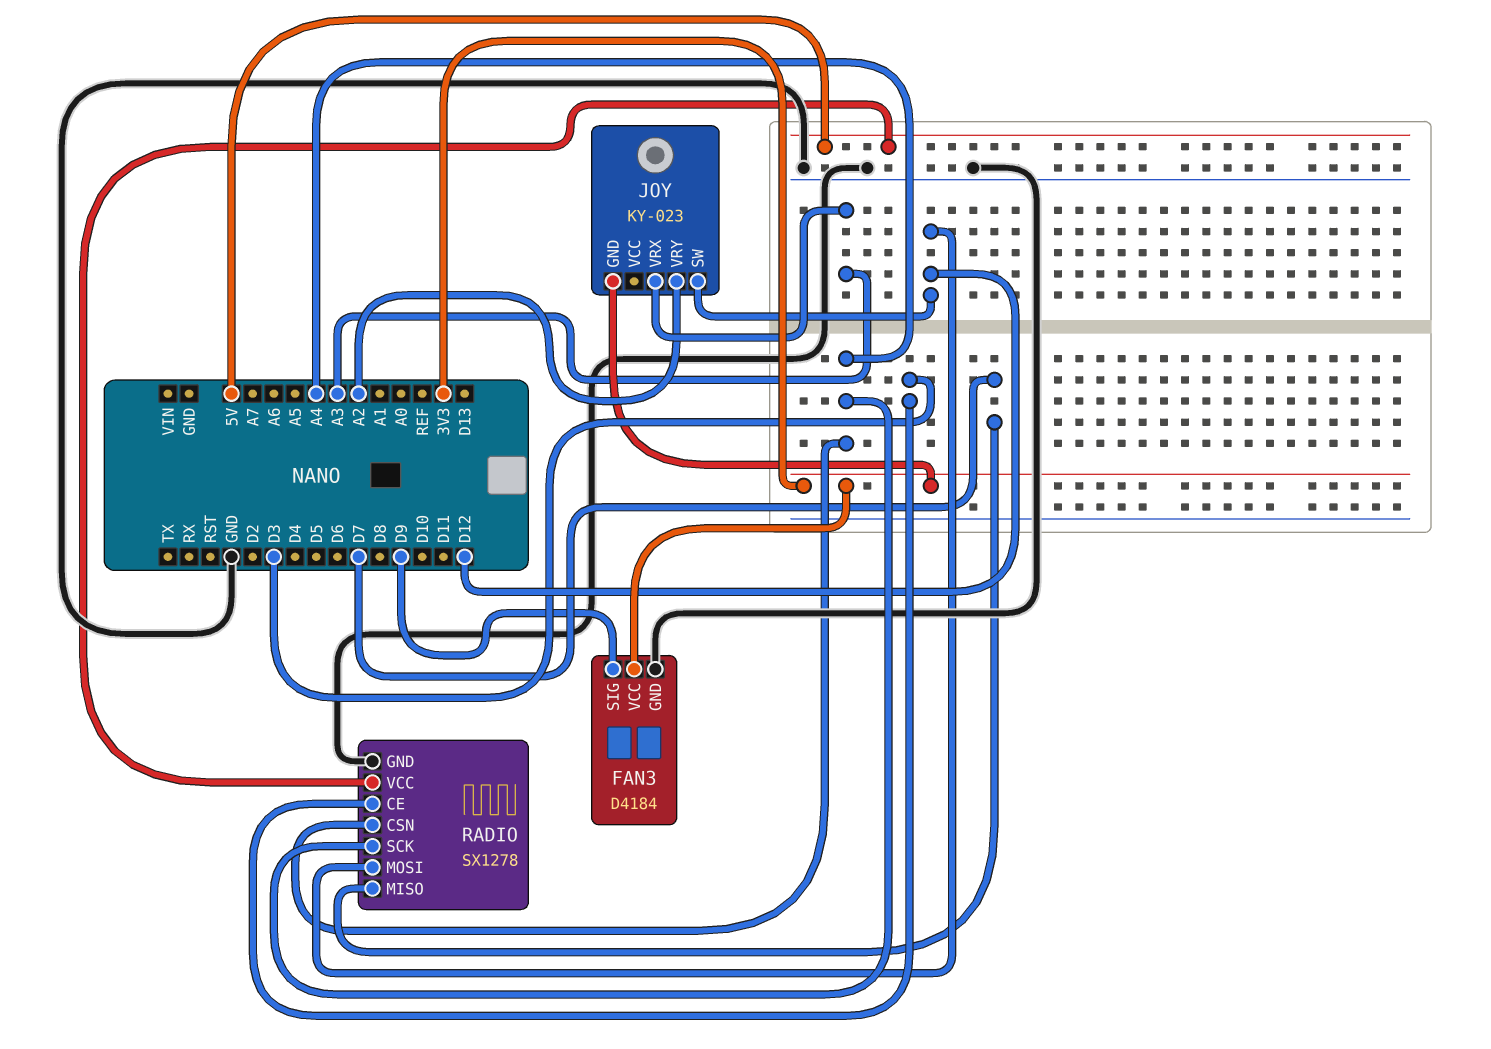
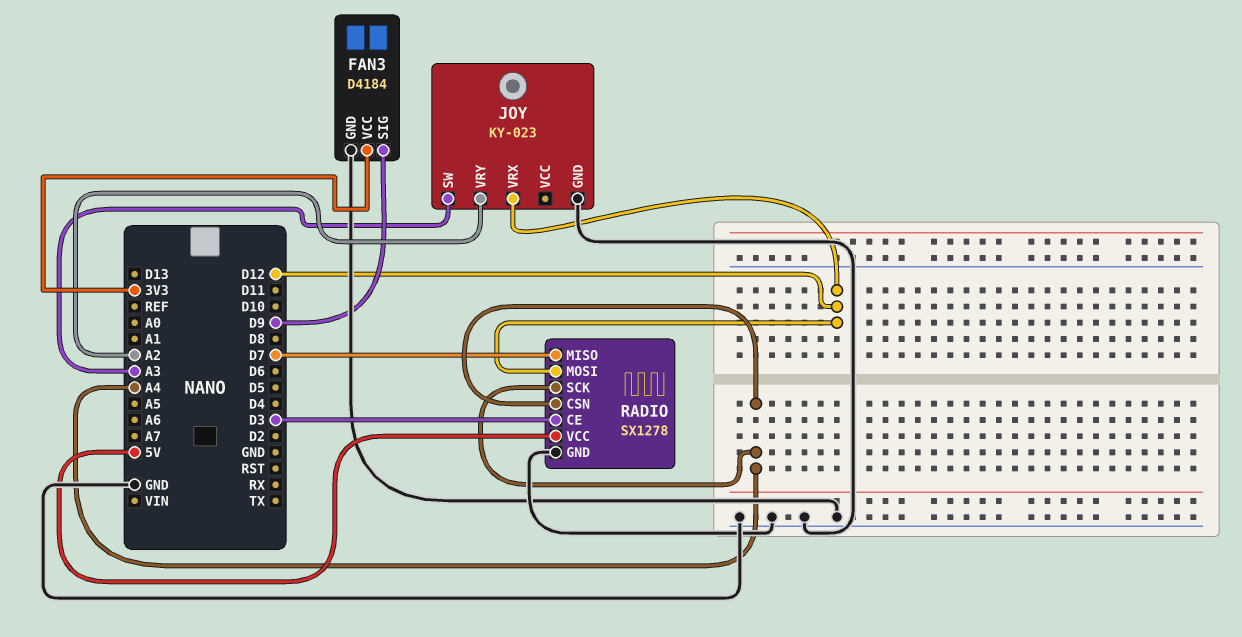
JOY pin GND: 3V3 -> GND
JOY pin SW: D12 -> A3
JOY pin VRX: A3 -> D12

